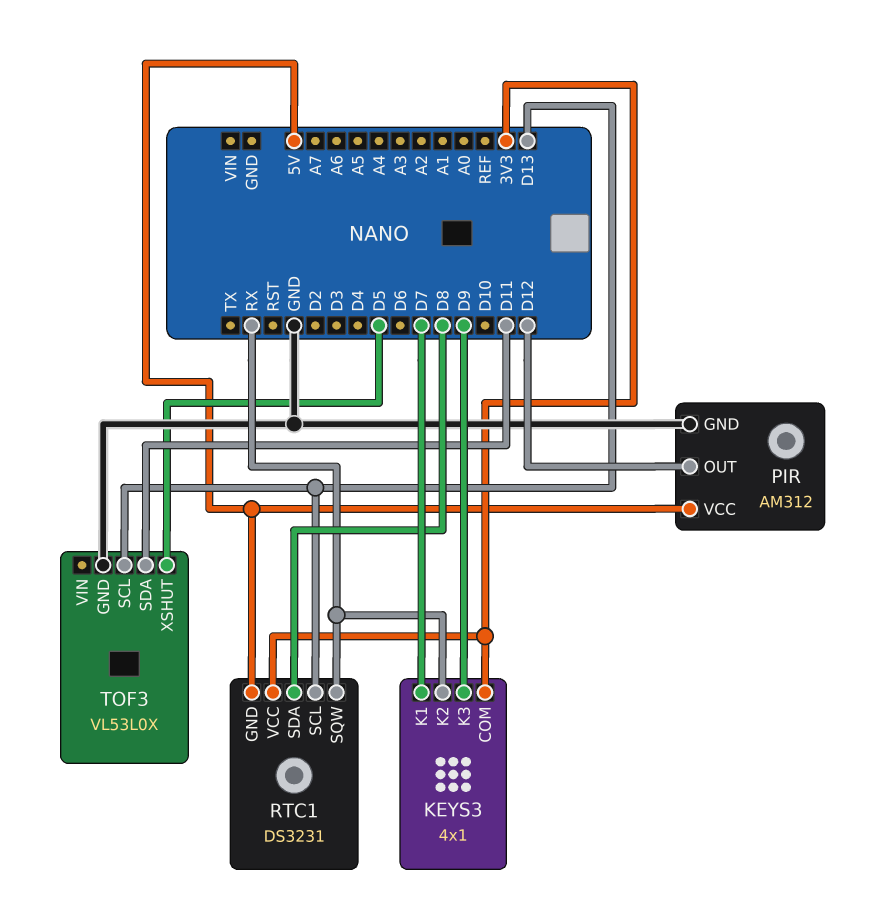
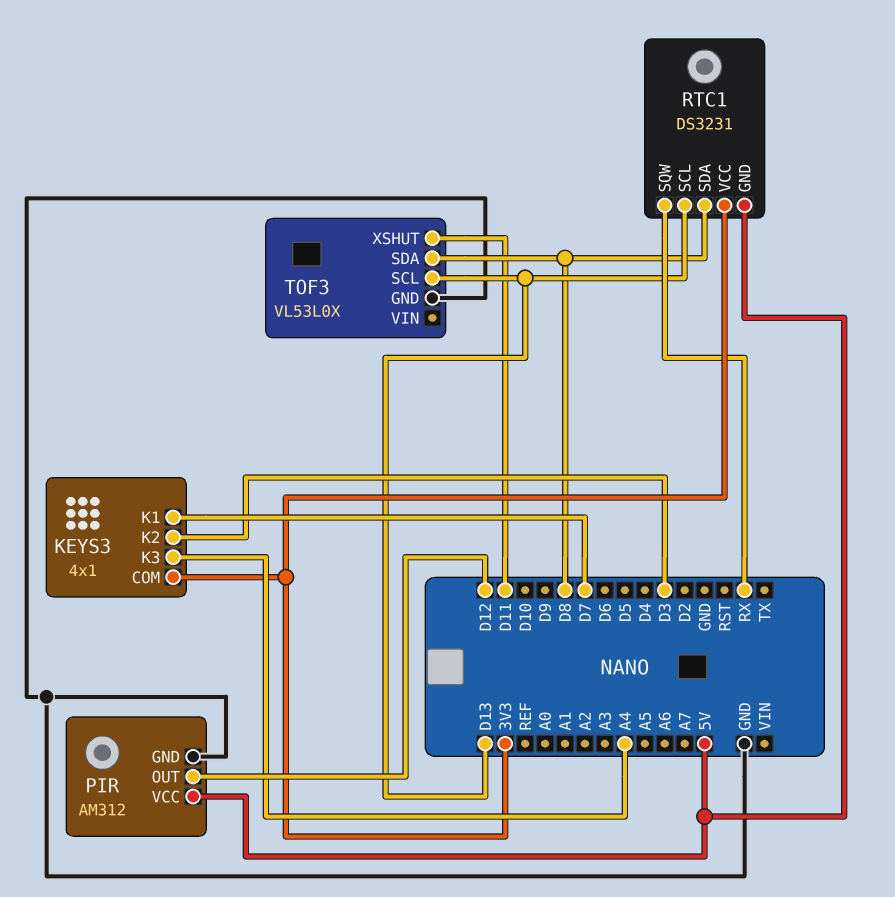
KEYS3 pin K2: RX -> D3
KEYS3 pin K3: D9 -> A4
TOF3 pin SDA: D11 -> D8
TOF3 pin XSHUT: D5 -> D11

